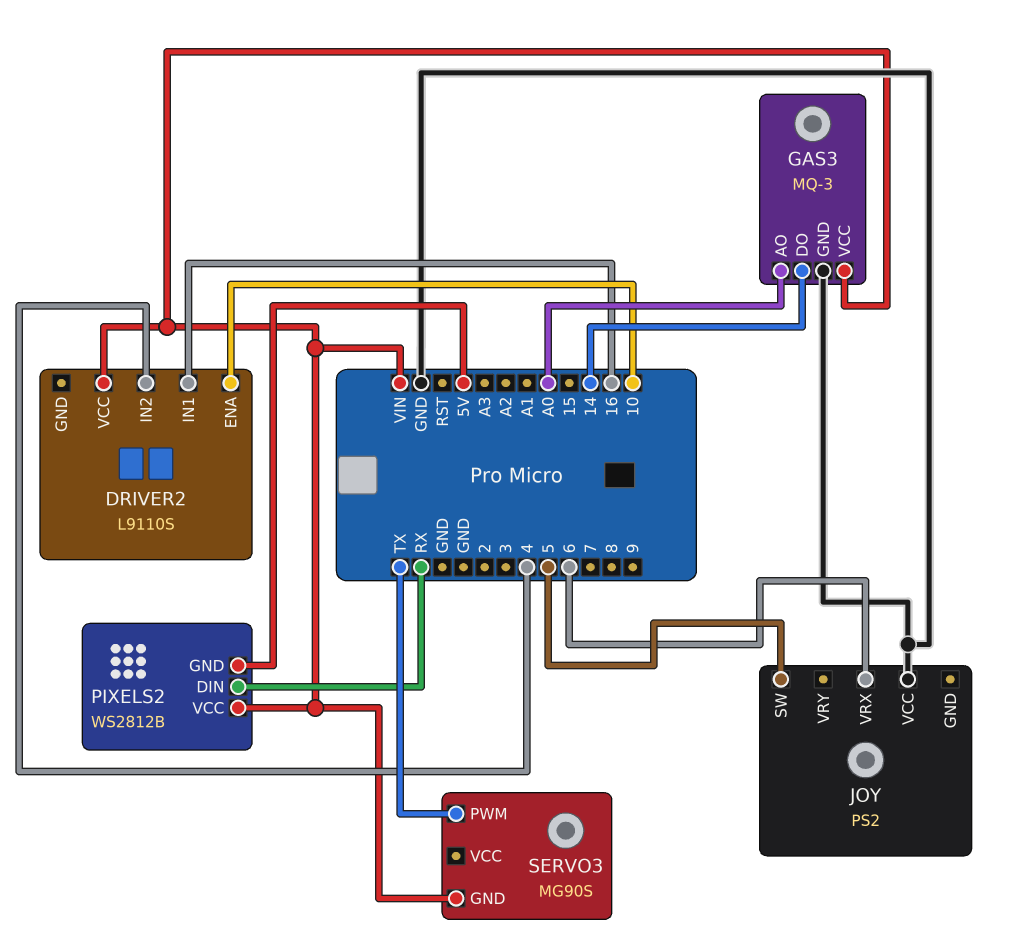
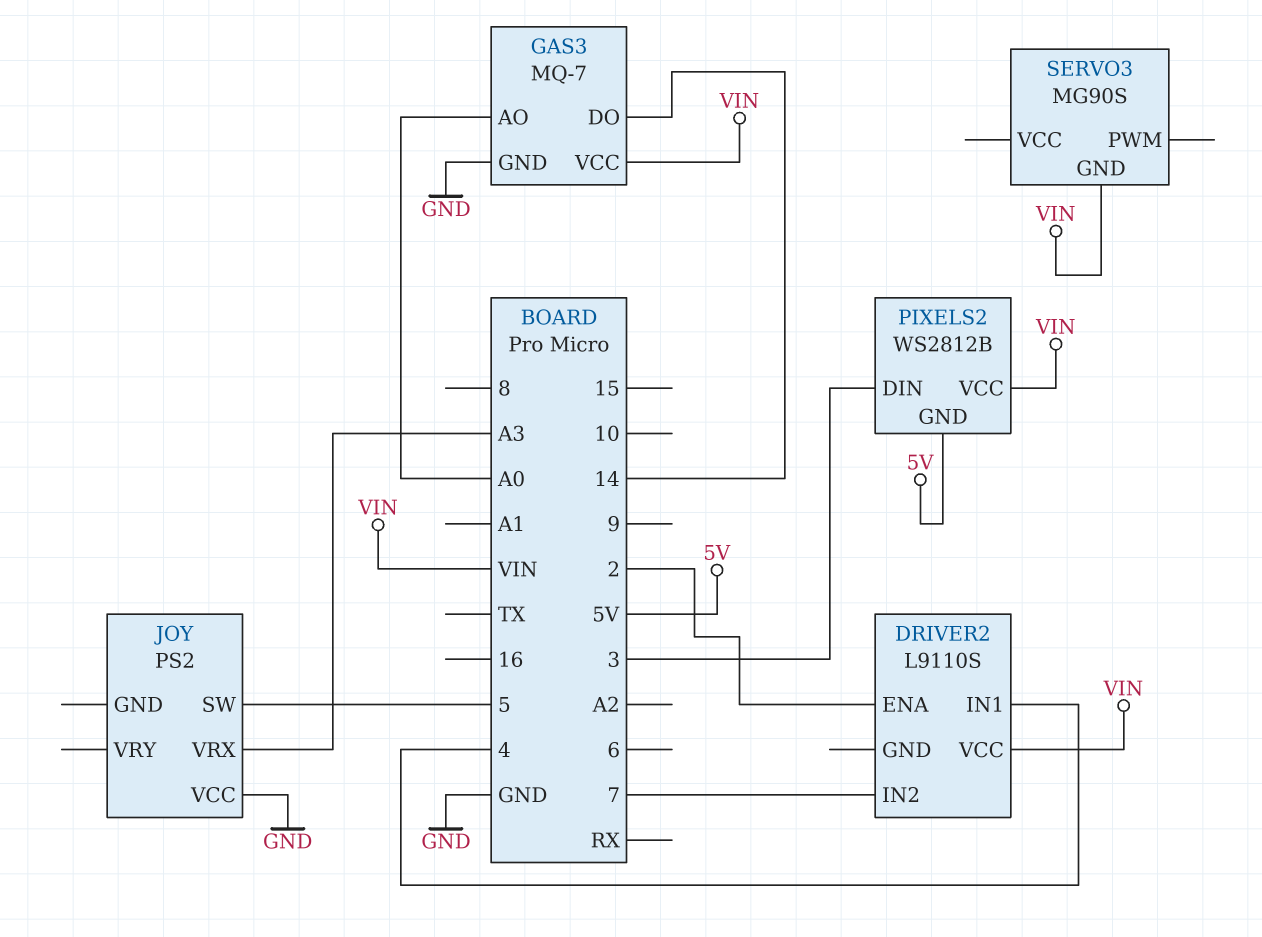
DRIVER2 pin ENA: 10 -> 2
DRIVER2 pin IN1: 16 -> 4
DRIVER2 pin IN2: 4 -> 7
GAS3: MQ-3 -> MQ-7
JOY pin VRX: 6 -> A3
PIXELS2 pin DIN: RX -> 3
SERVO3 pin PWM: TX -> none

